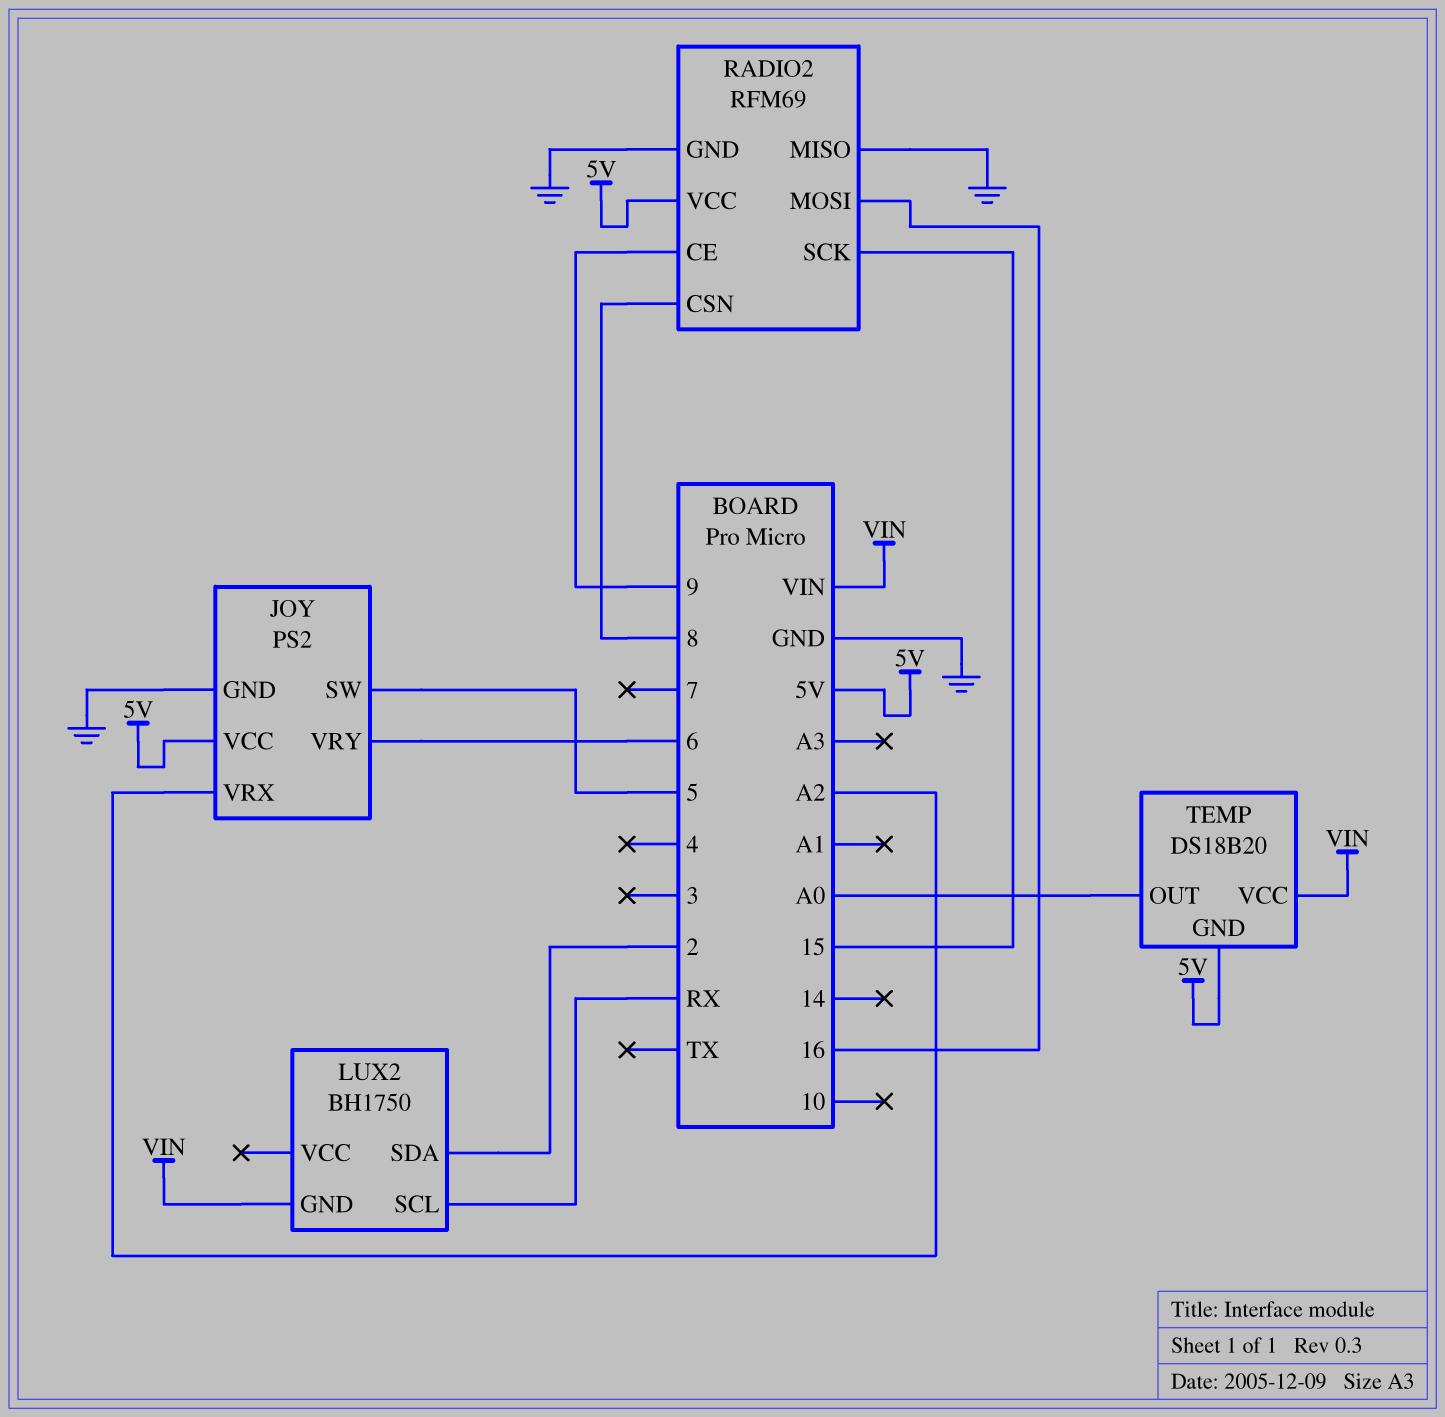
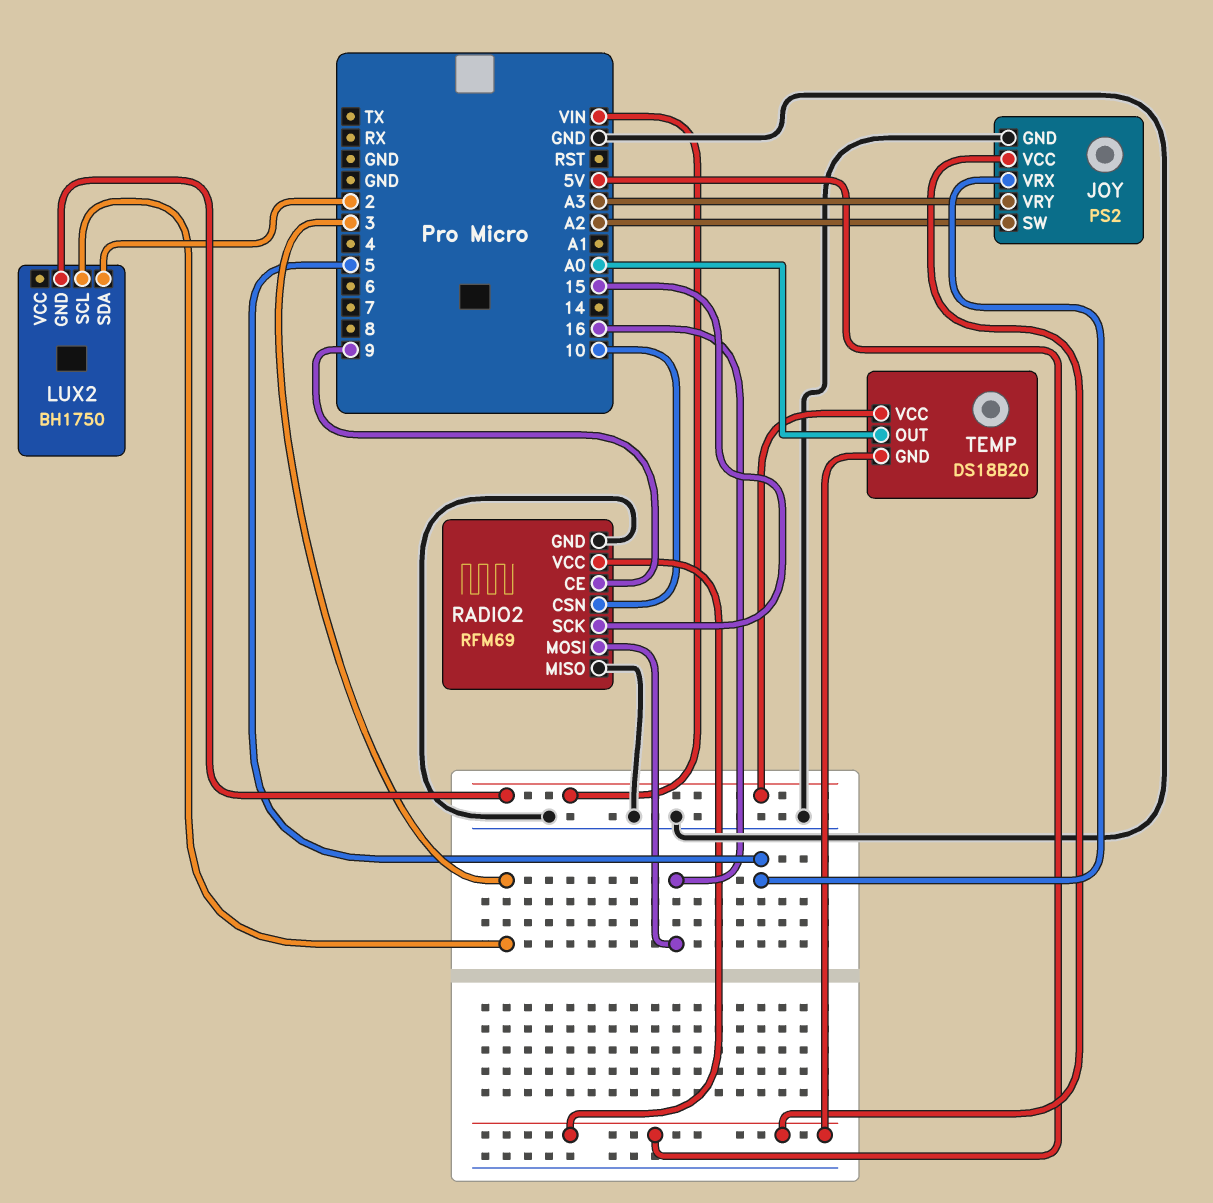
JOY pin SW: 5 -> A2
JOY pin VRX: A2 -> 5
JOY pin VRY: 6 -> A3
LUX2 pin SCL: RX -> 3
RADIO2 pin CSN: 8 -> 10

